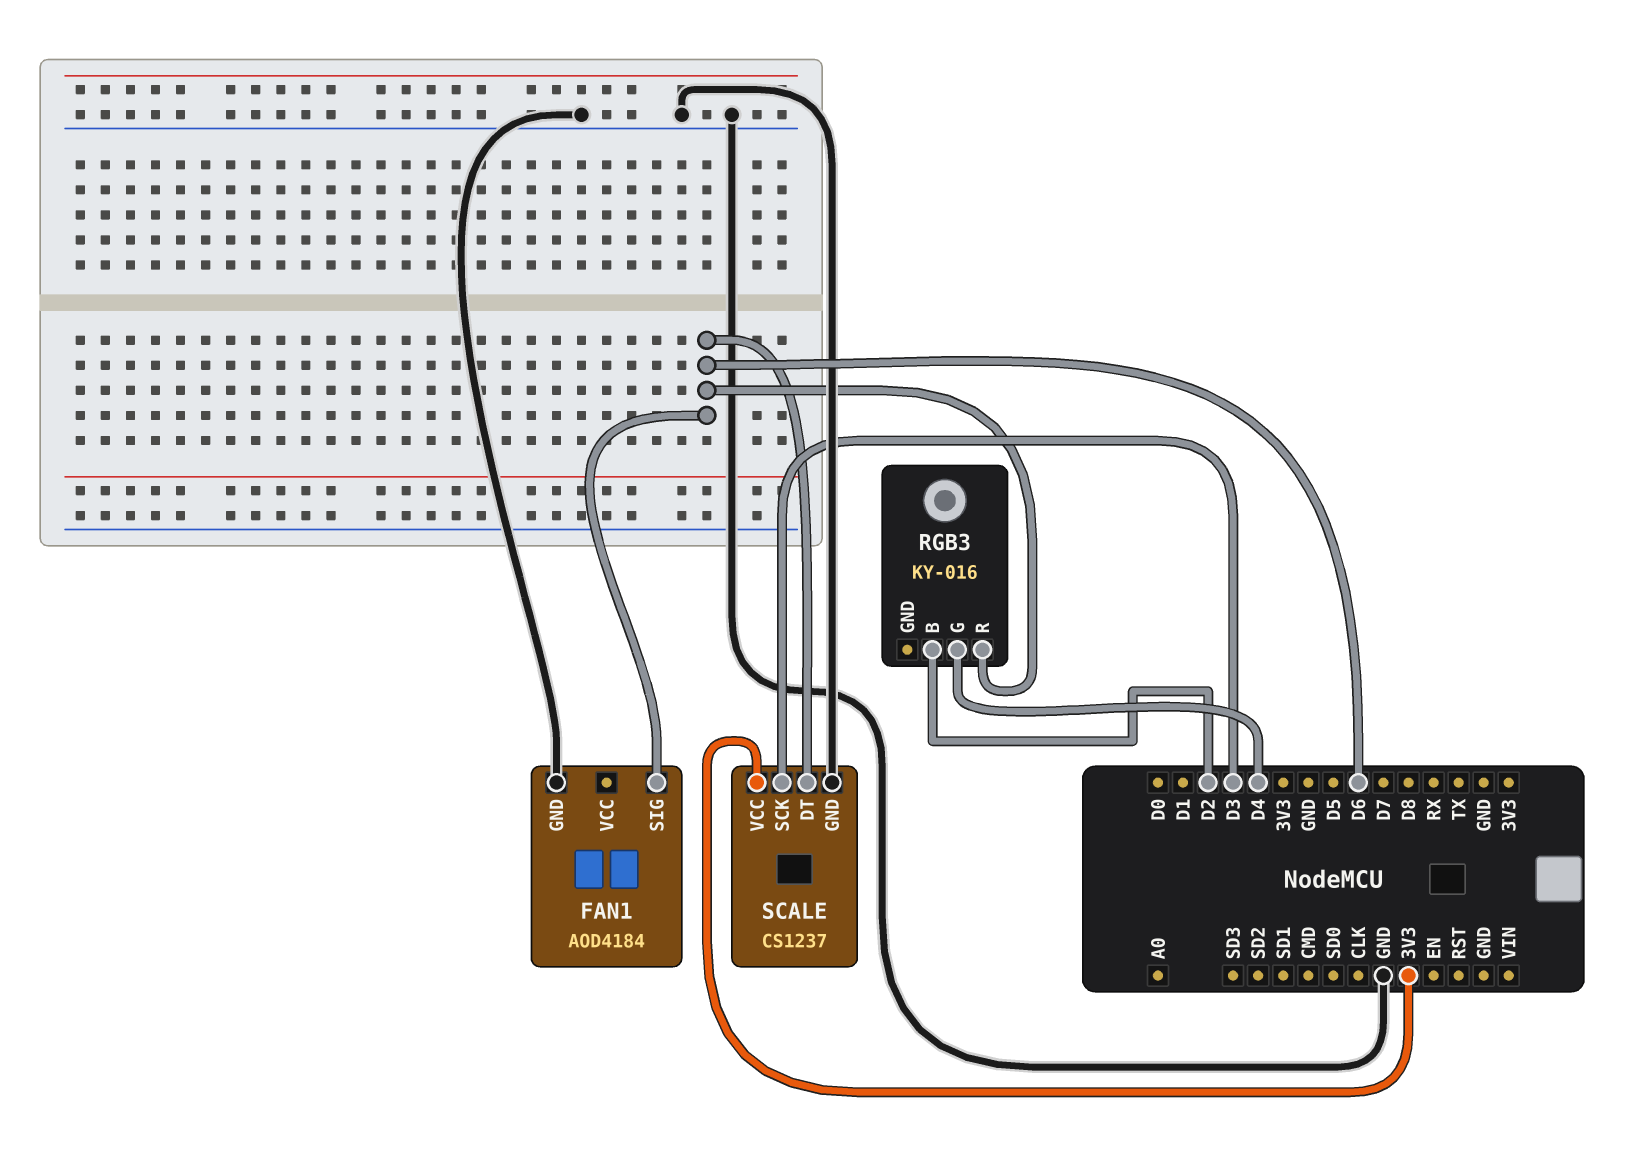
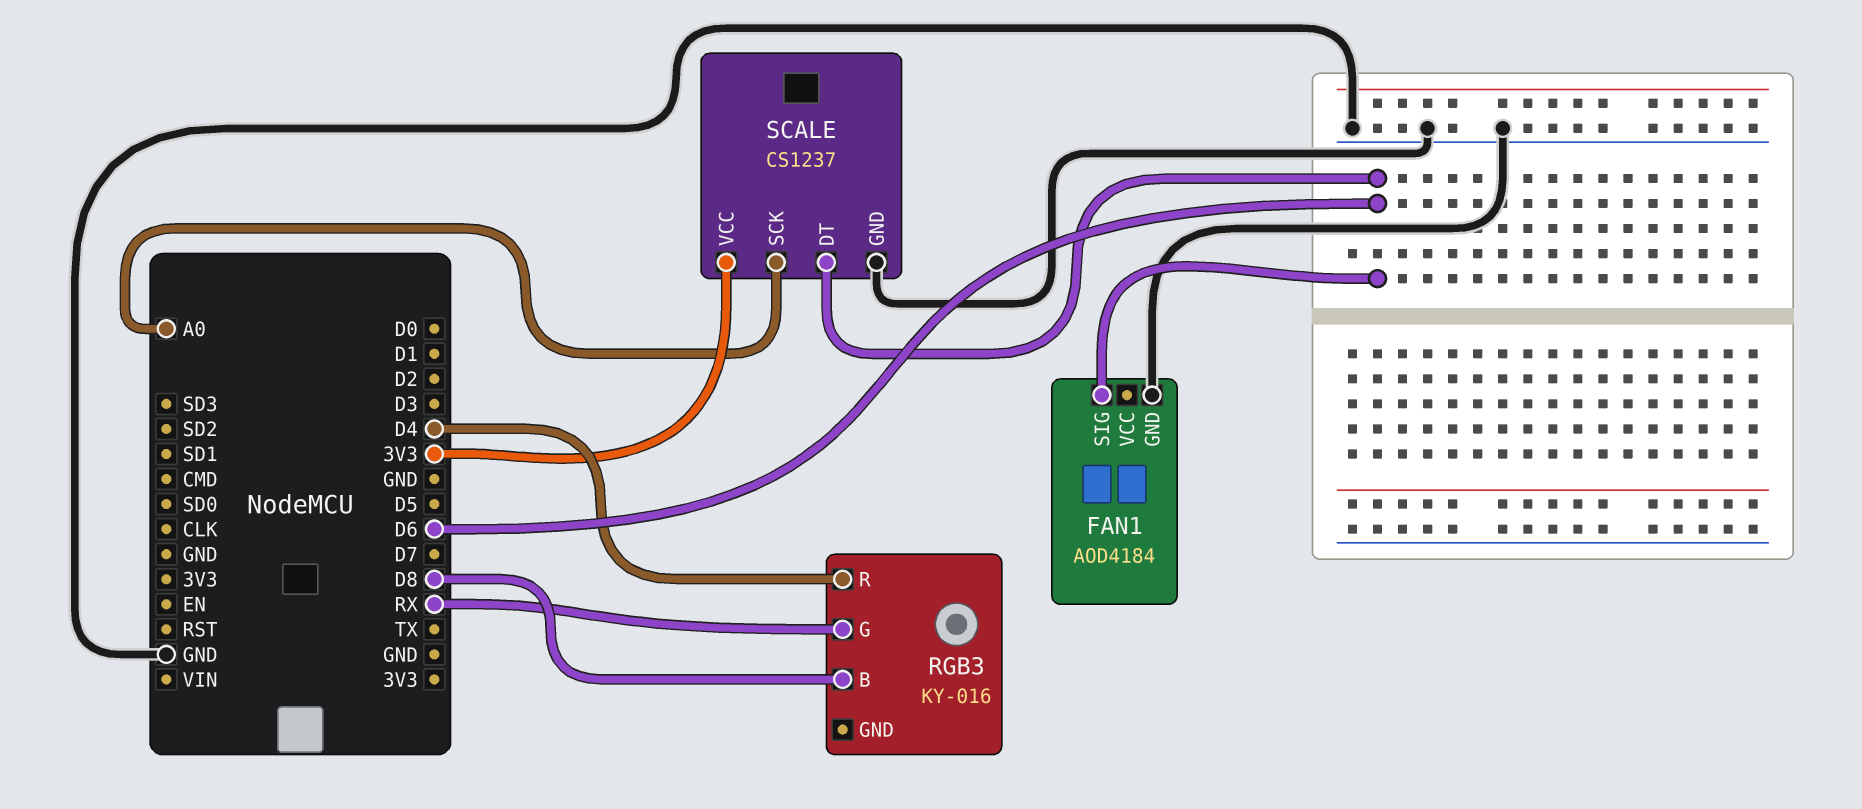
RGB3 pin B: D2 -> D8
RGB3 pin G: D4 -> RX
RGB3 pin R: D6 -> D4
SCALE pin SCK: D3 -> A0

